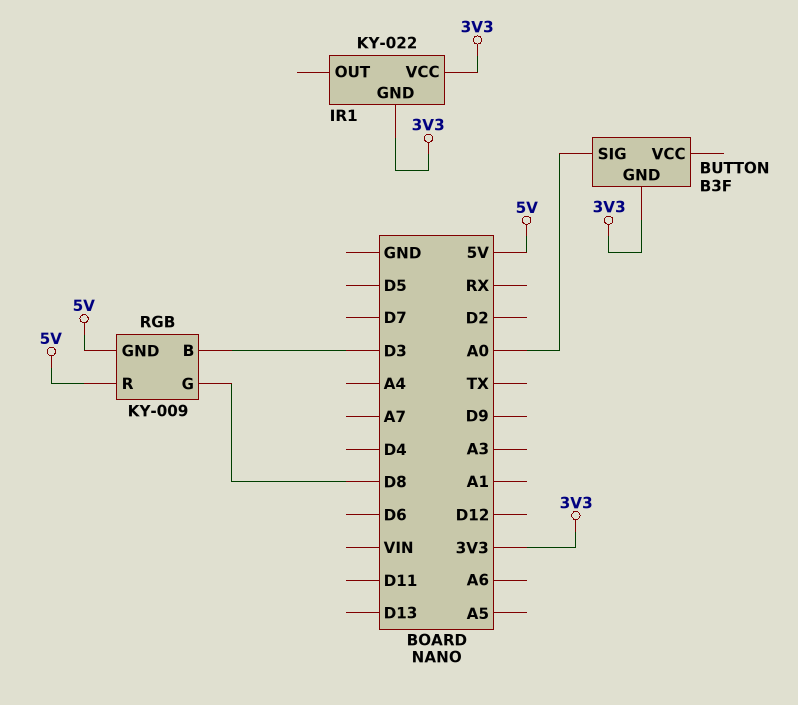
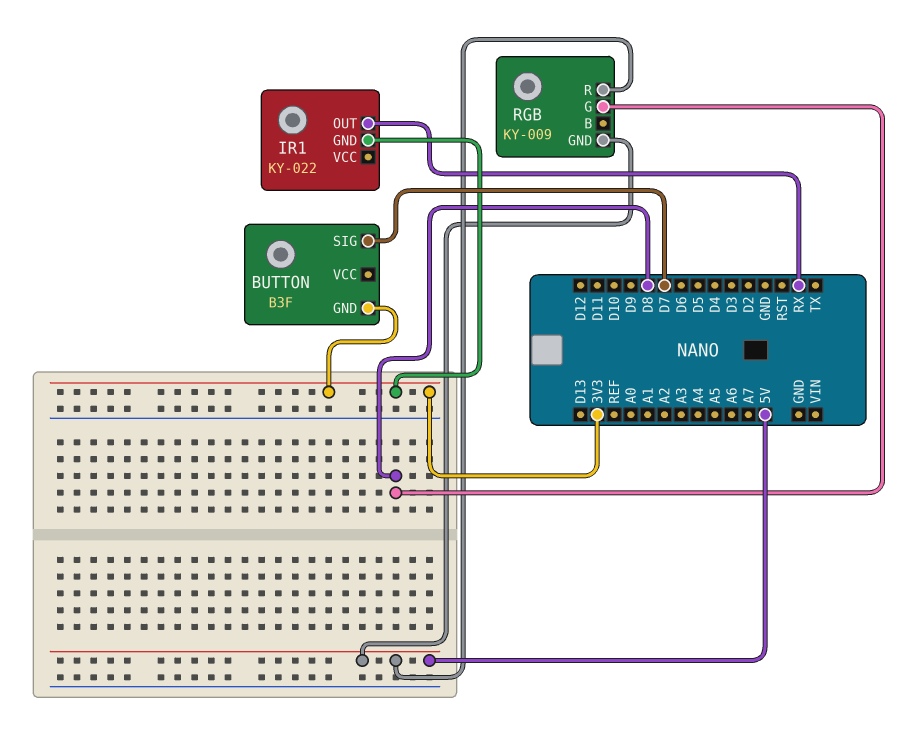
BUTTON pin SIG: A0 -> D7
IR1 pin OUT: none -> RX
IR1 pin VCC: 3V3 -> none
RGB pin B: D3 -> none

